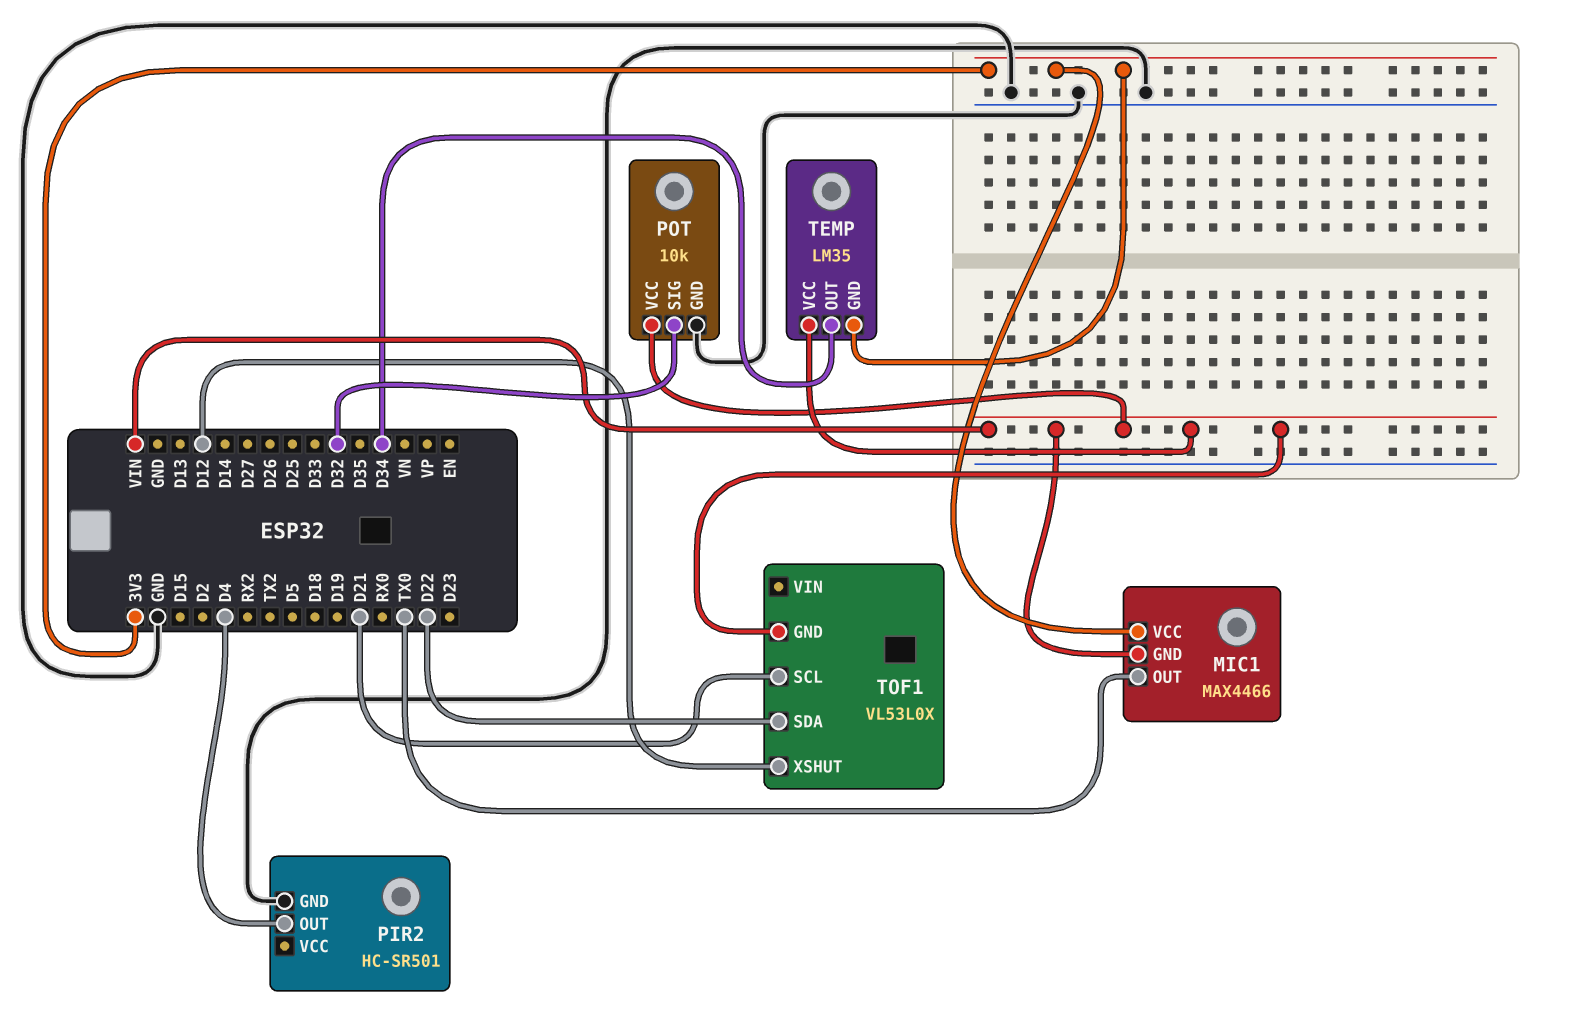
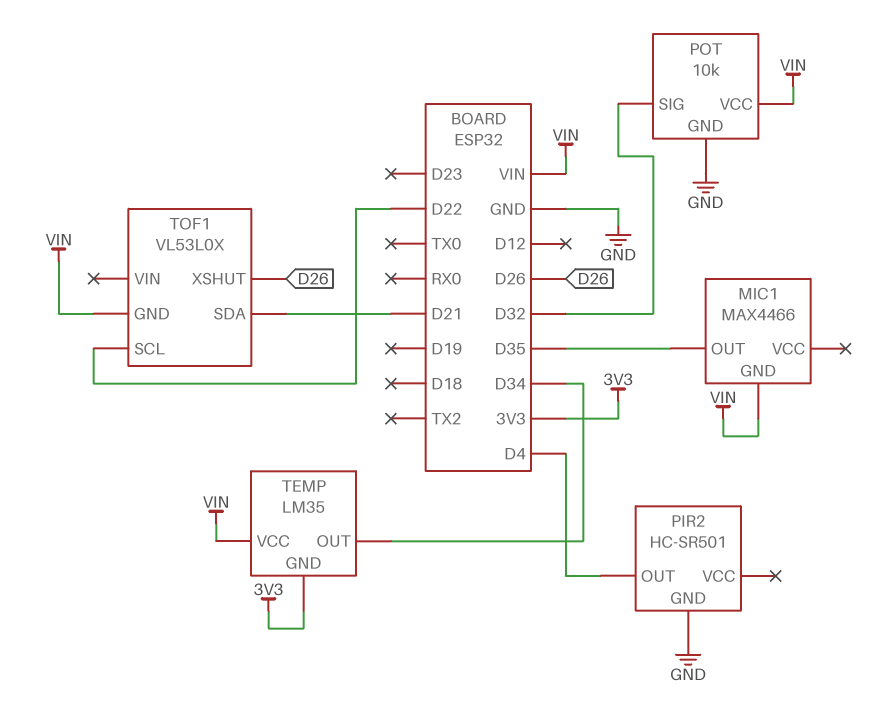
MIC1 pin OUT: TX0 -> D35
MIC1 pin VCC: 3V3 -> none
TOF1 pin SCL: D21 -> D22
TOF1 pin SDA: D22 -> D21
TOF1 pin XSHUT: D12 -> D26

